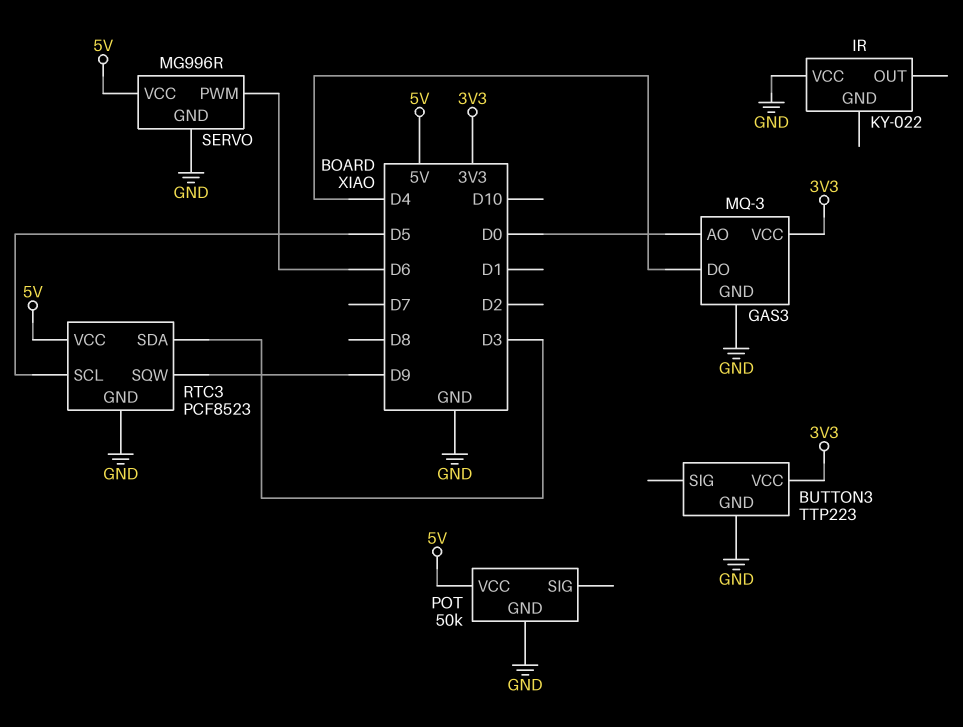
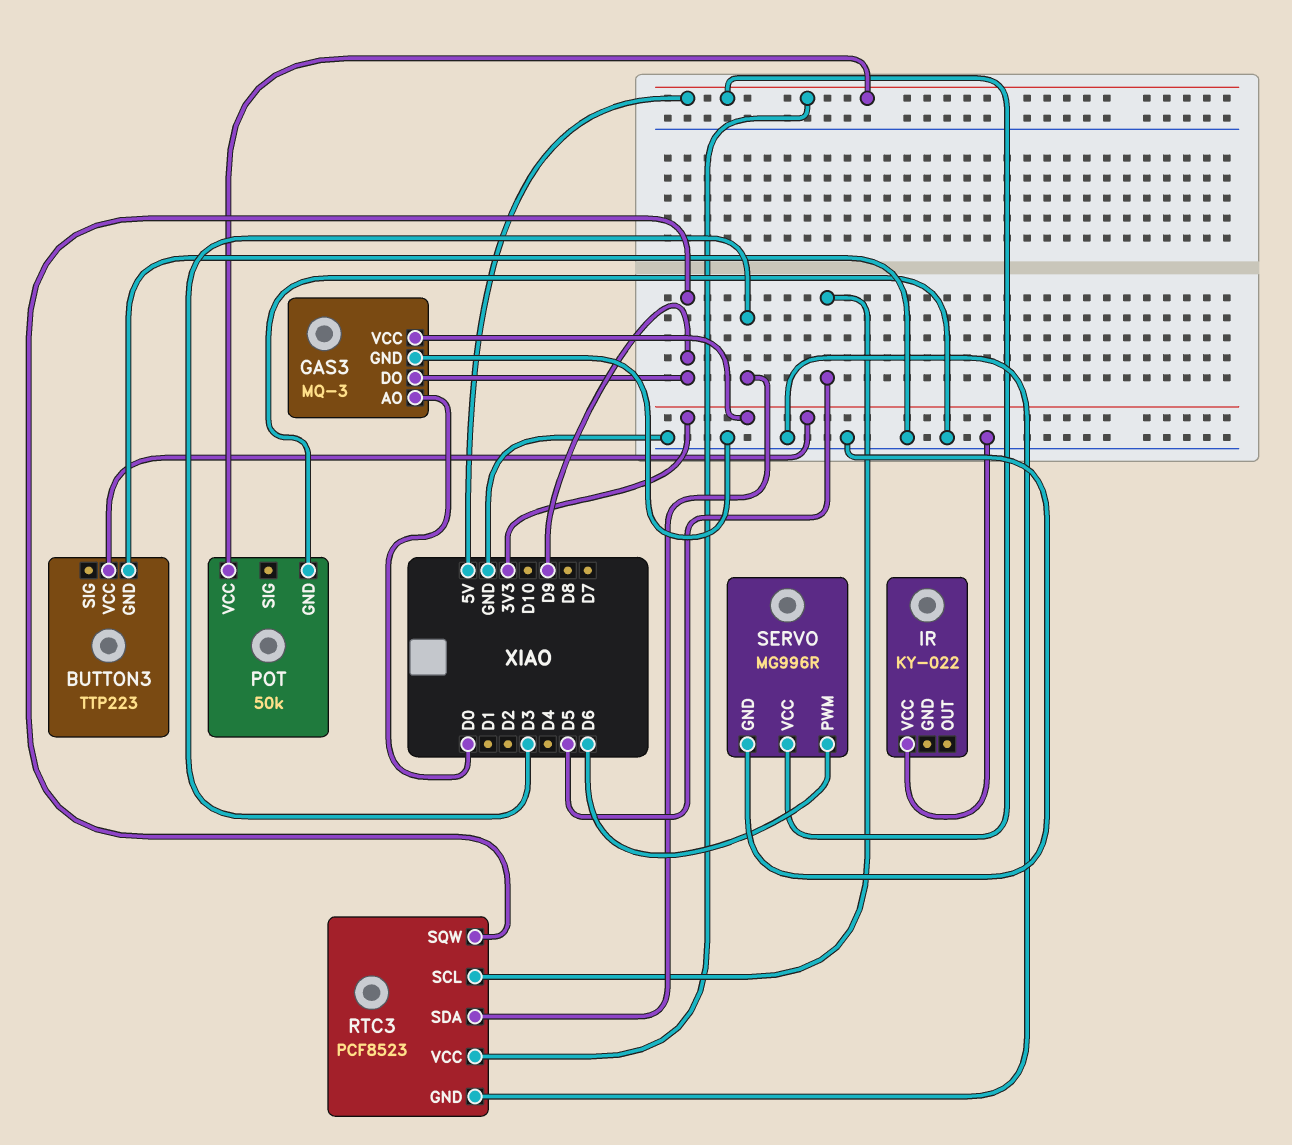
GAS3 pin DO: D4 -> D9

